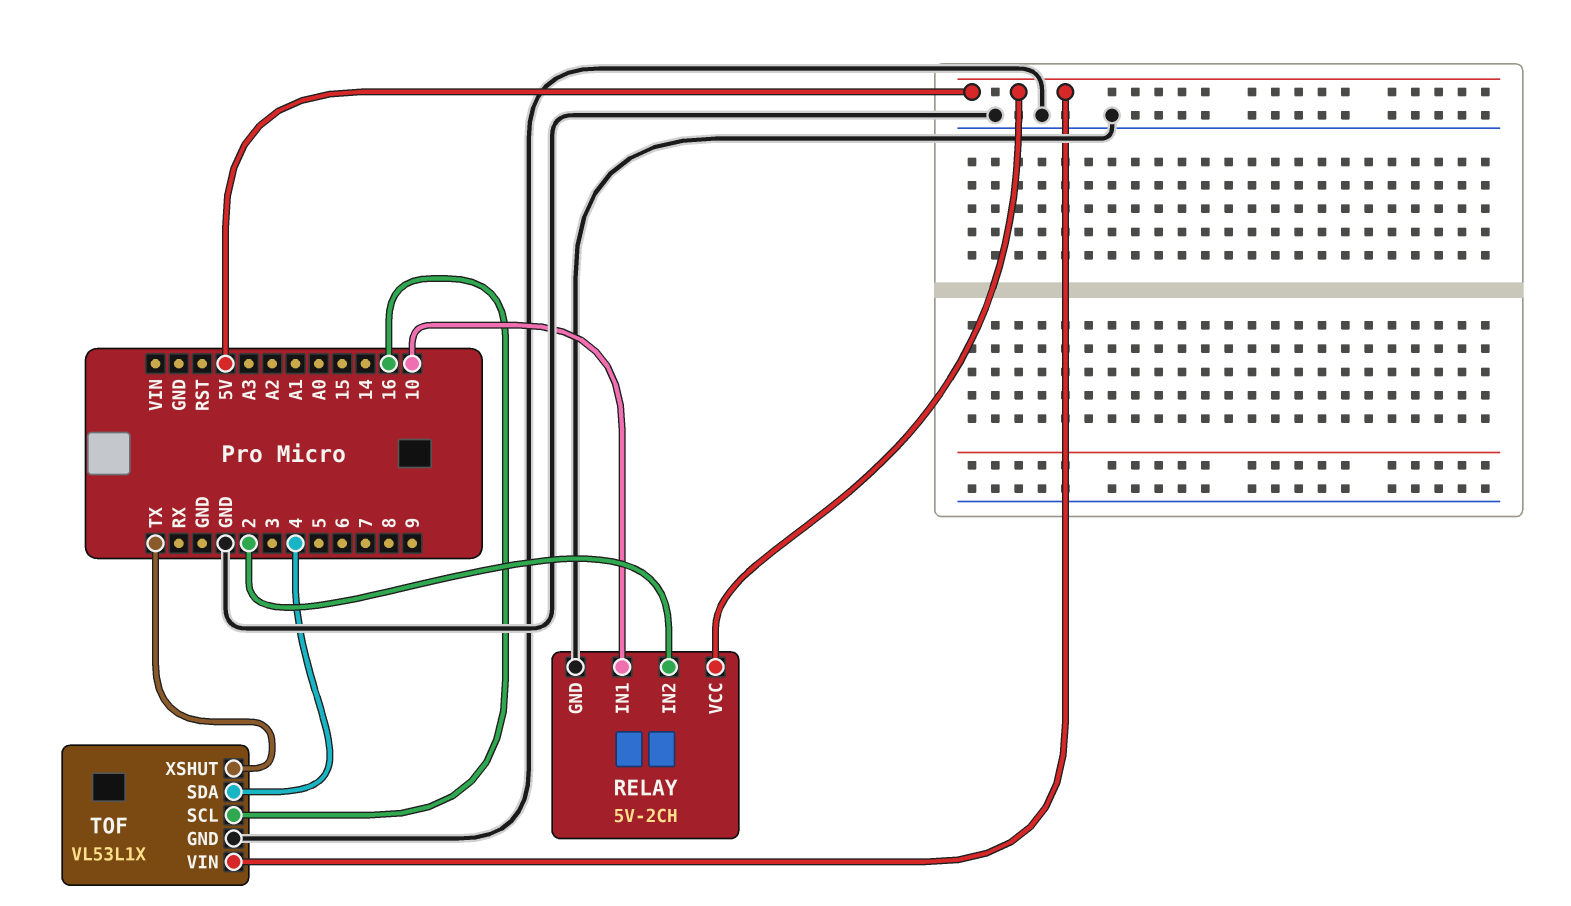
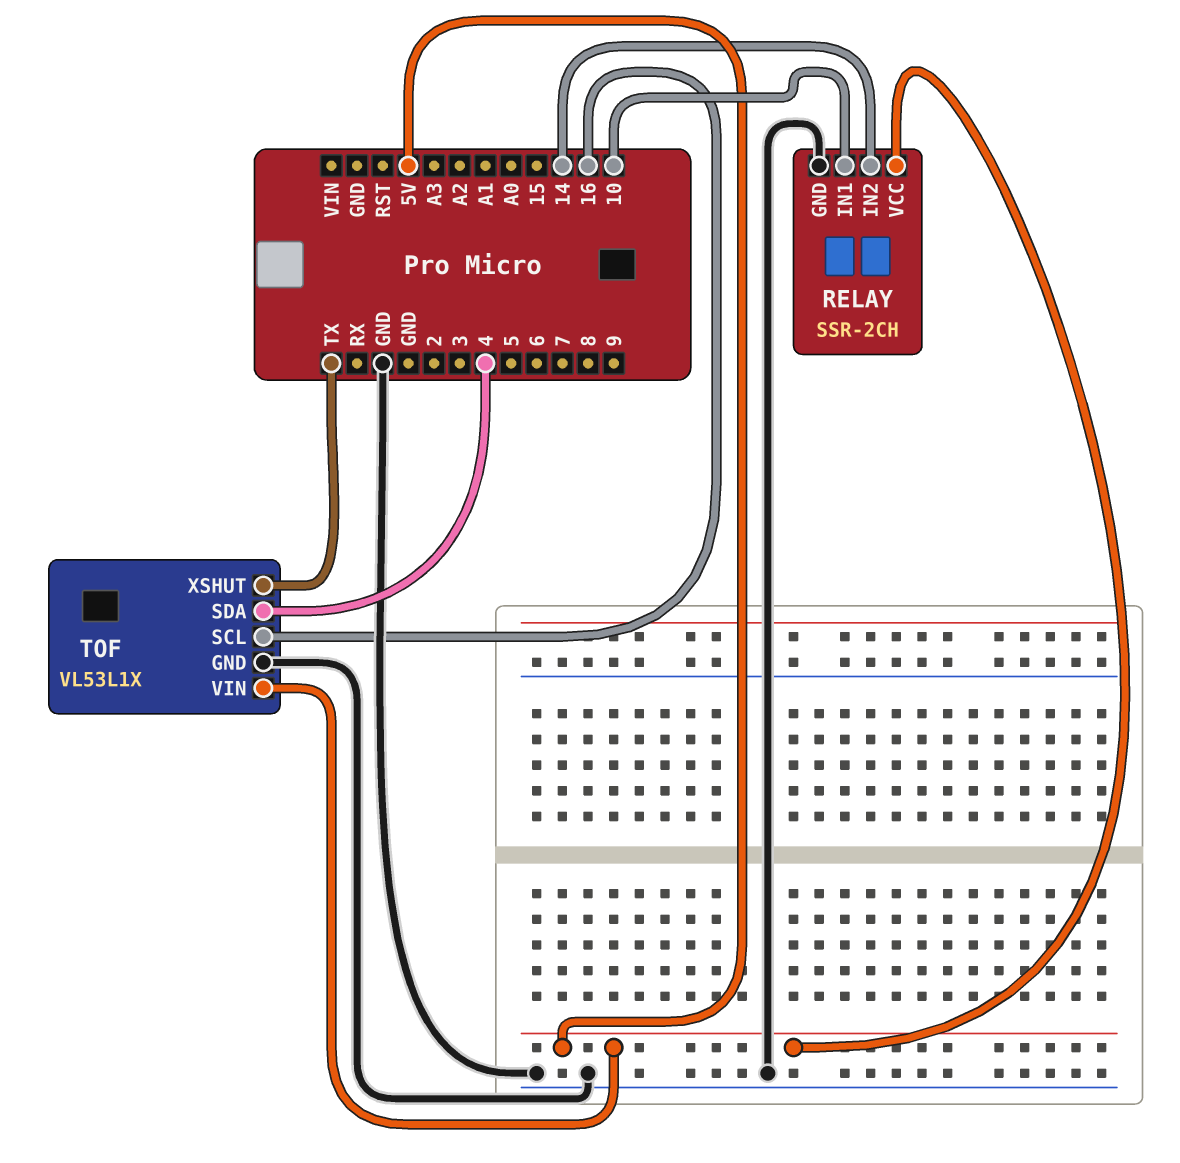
RELAY: 5V-2CH -> SSR-2CH
RELAY pin IN2: 2 -> 14

